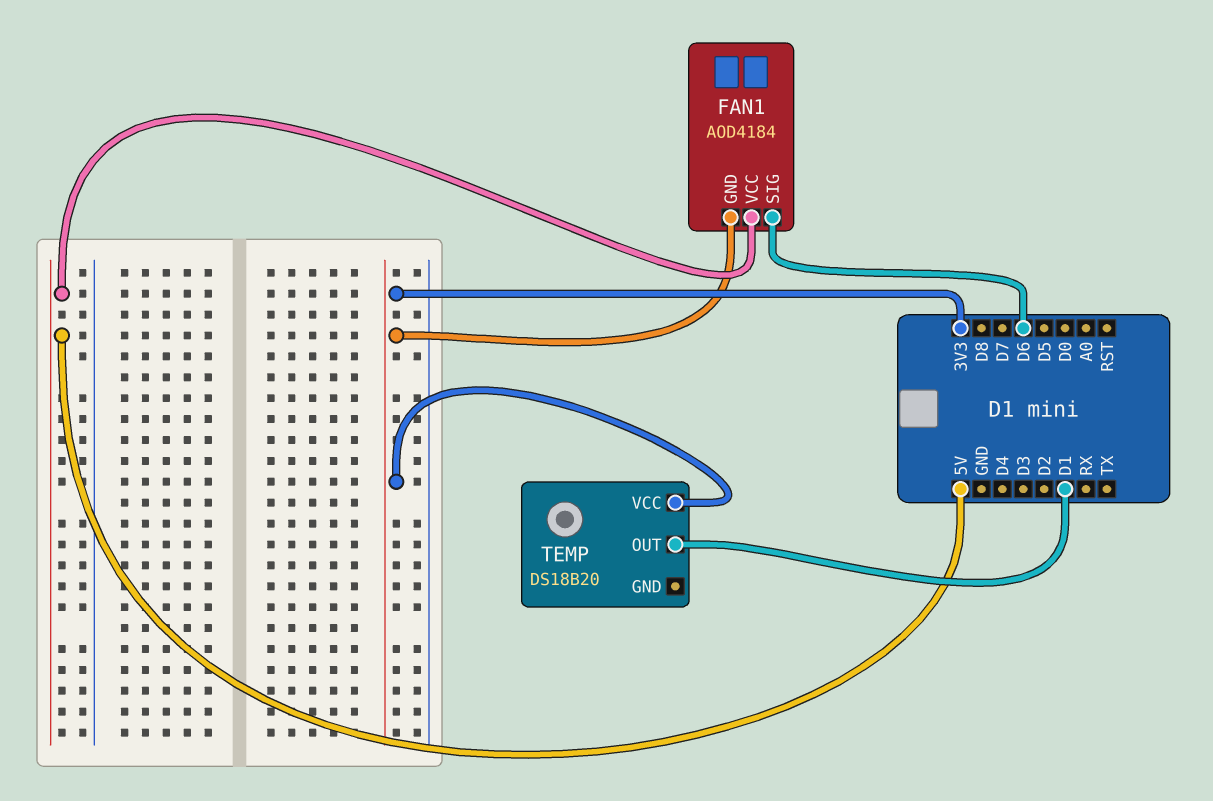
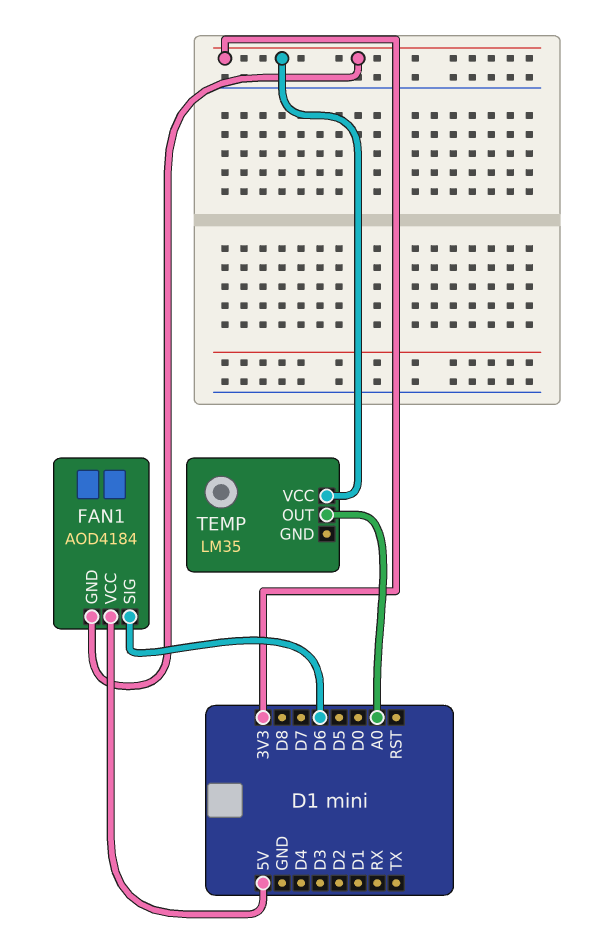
TEMP: DS18B20 -> LM35
TEMP pin OUT: D1 -> A0

